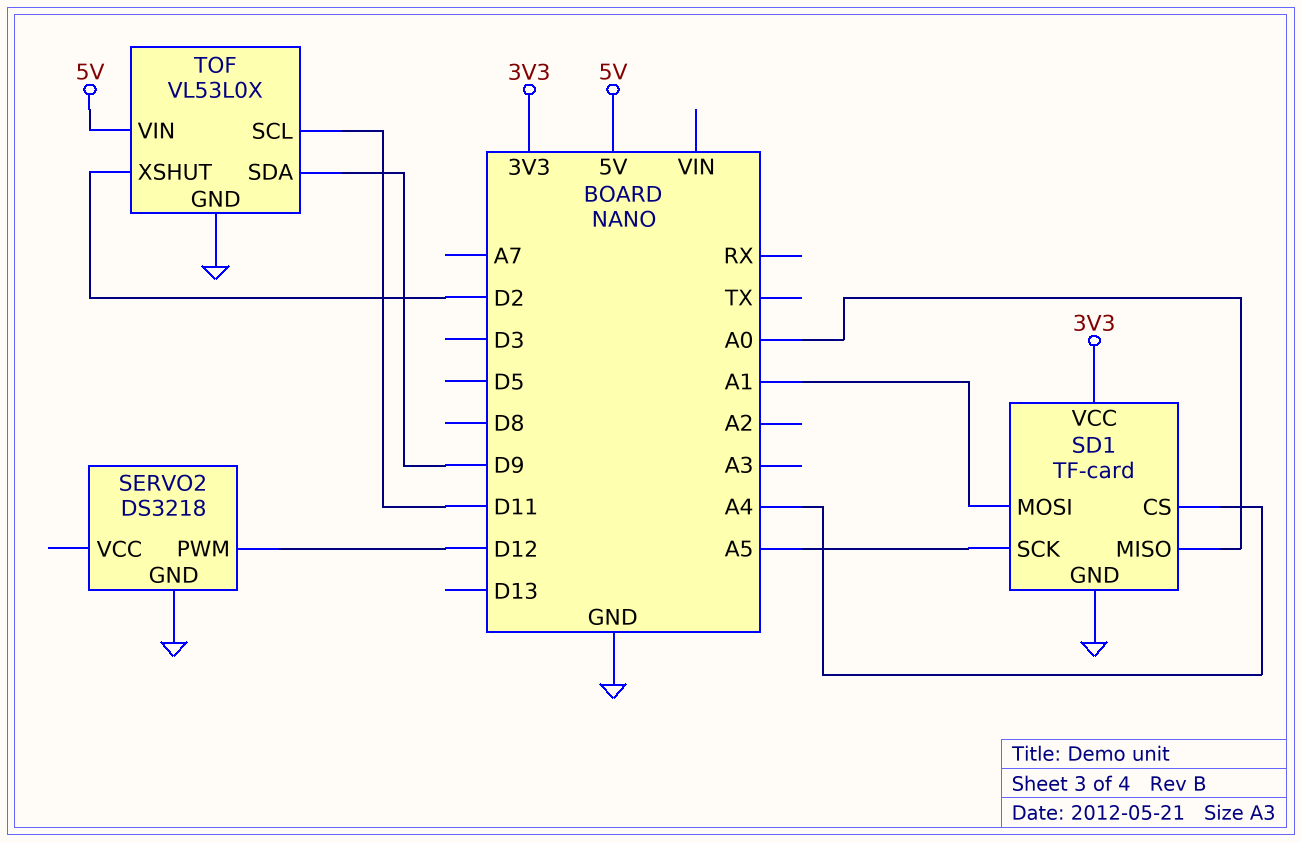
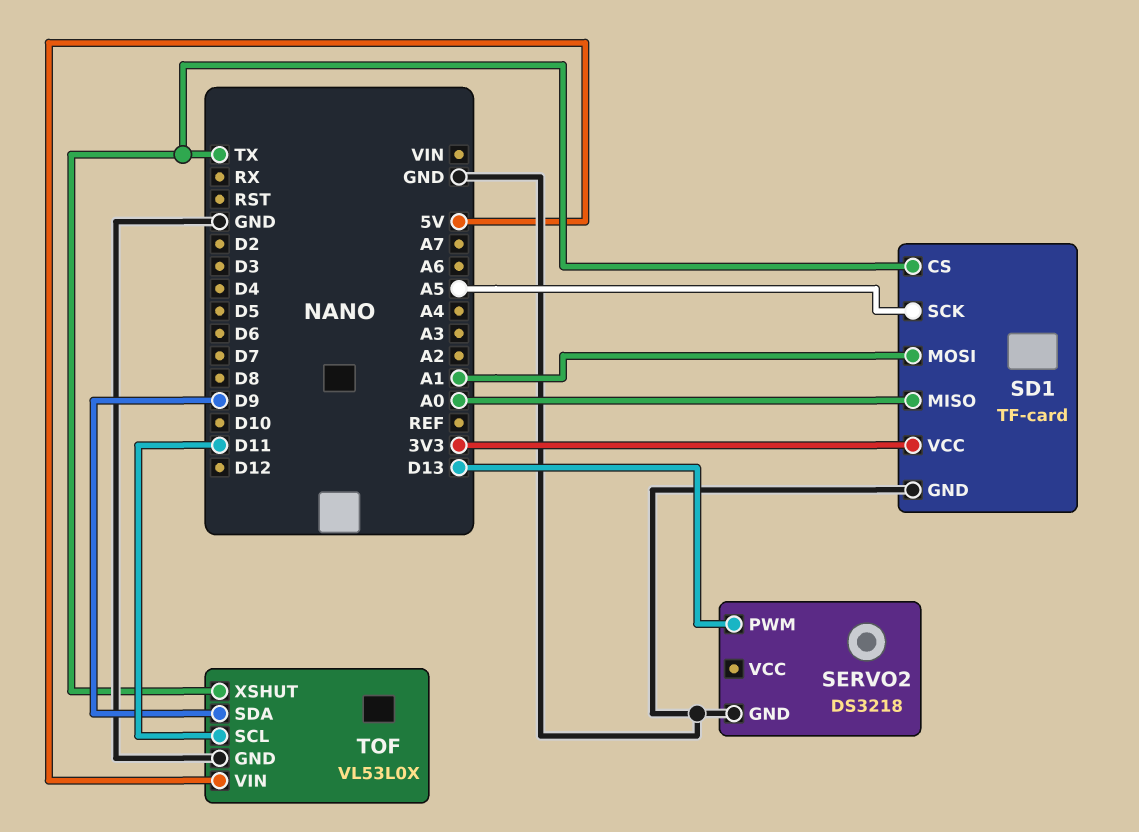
SD1 pin CS: A4 -> TX
SERVO2 pin PWM: D12 -> D13
TOF pin XSHUT: D2 -> TX

